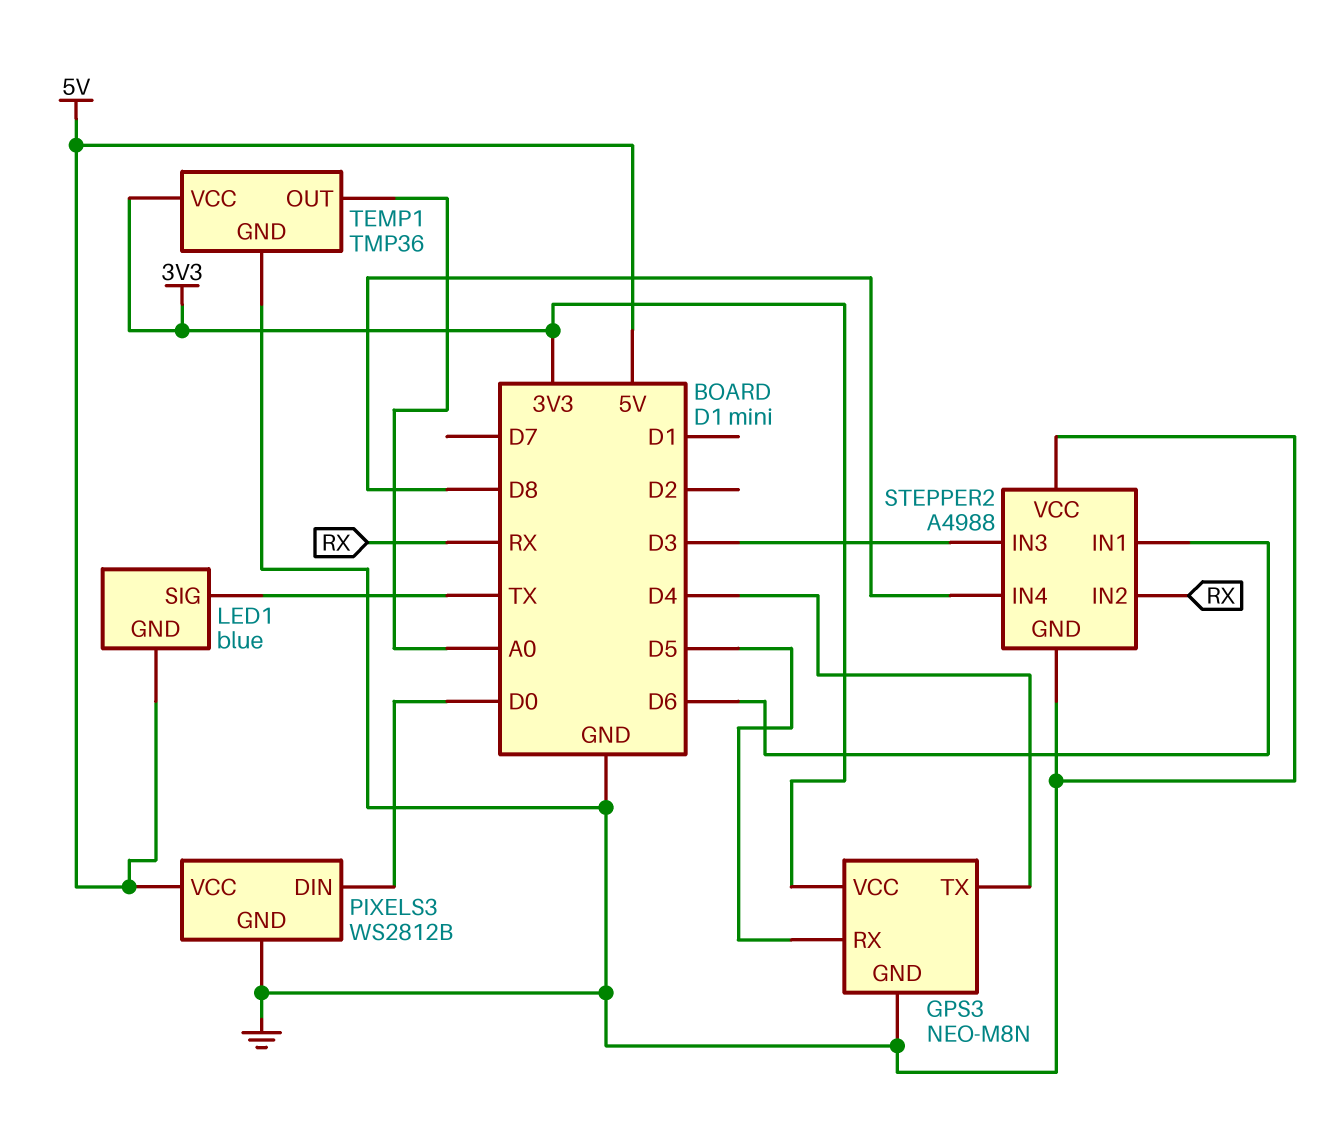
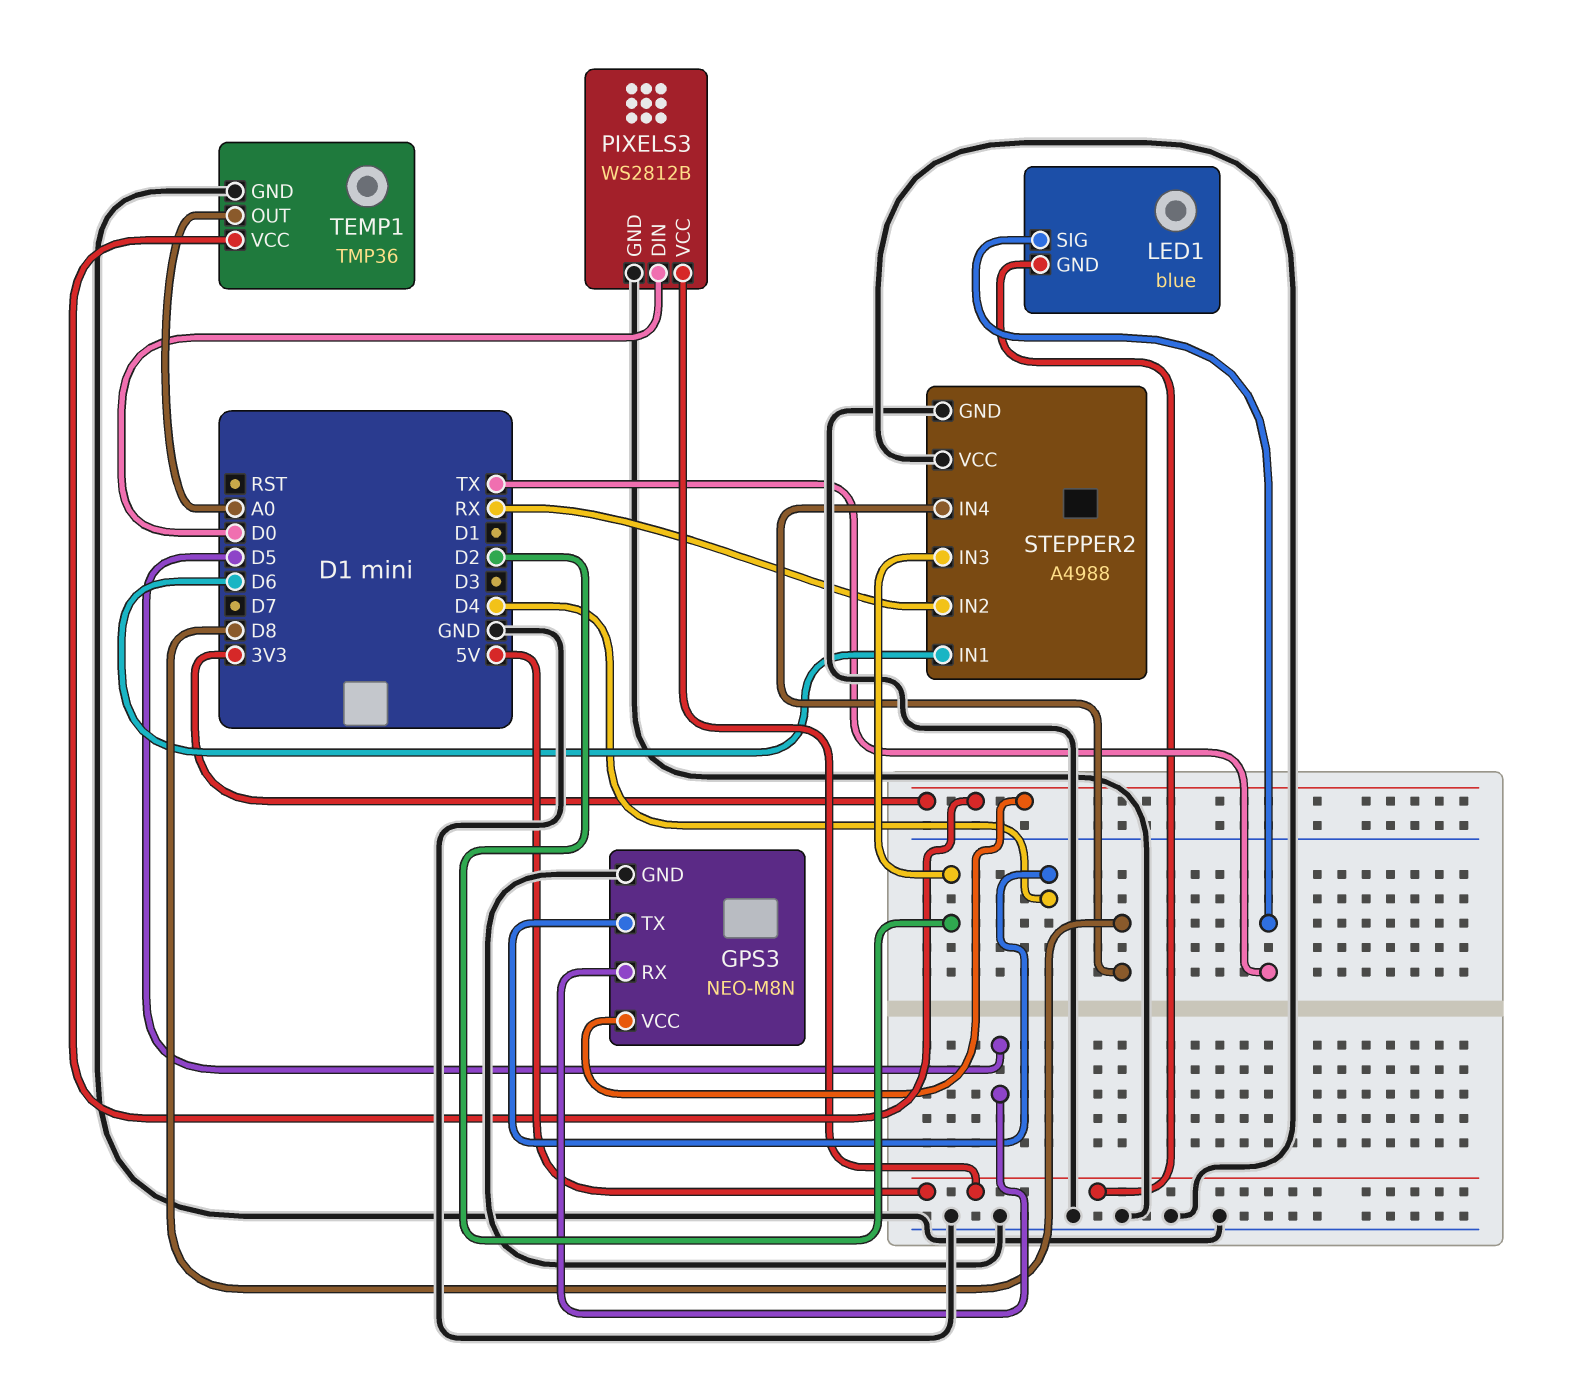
STEPPER2 pin IN3: D3 -> D2

